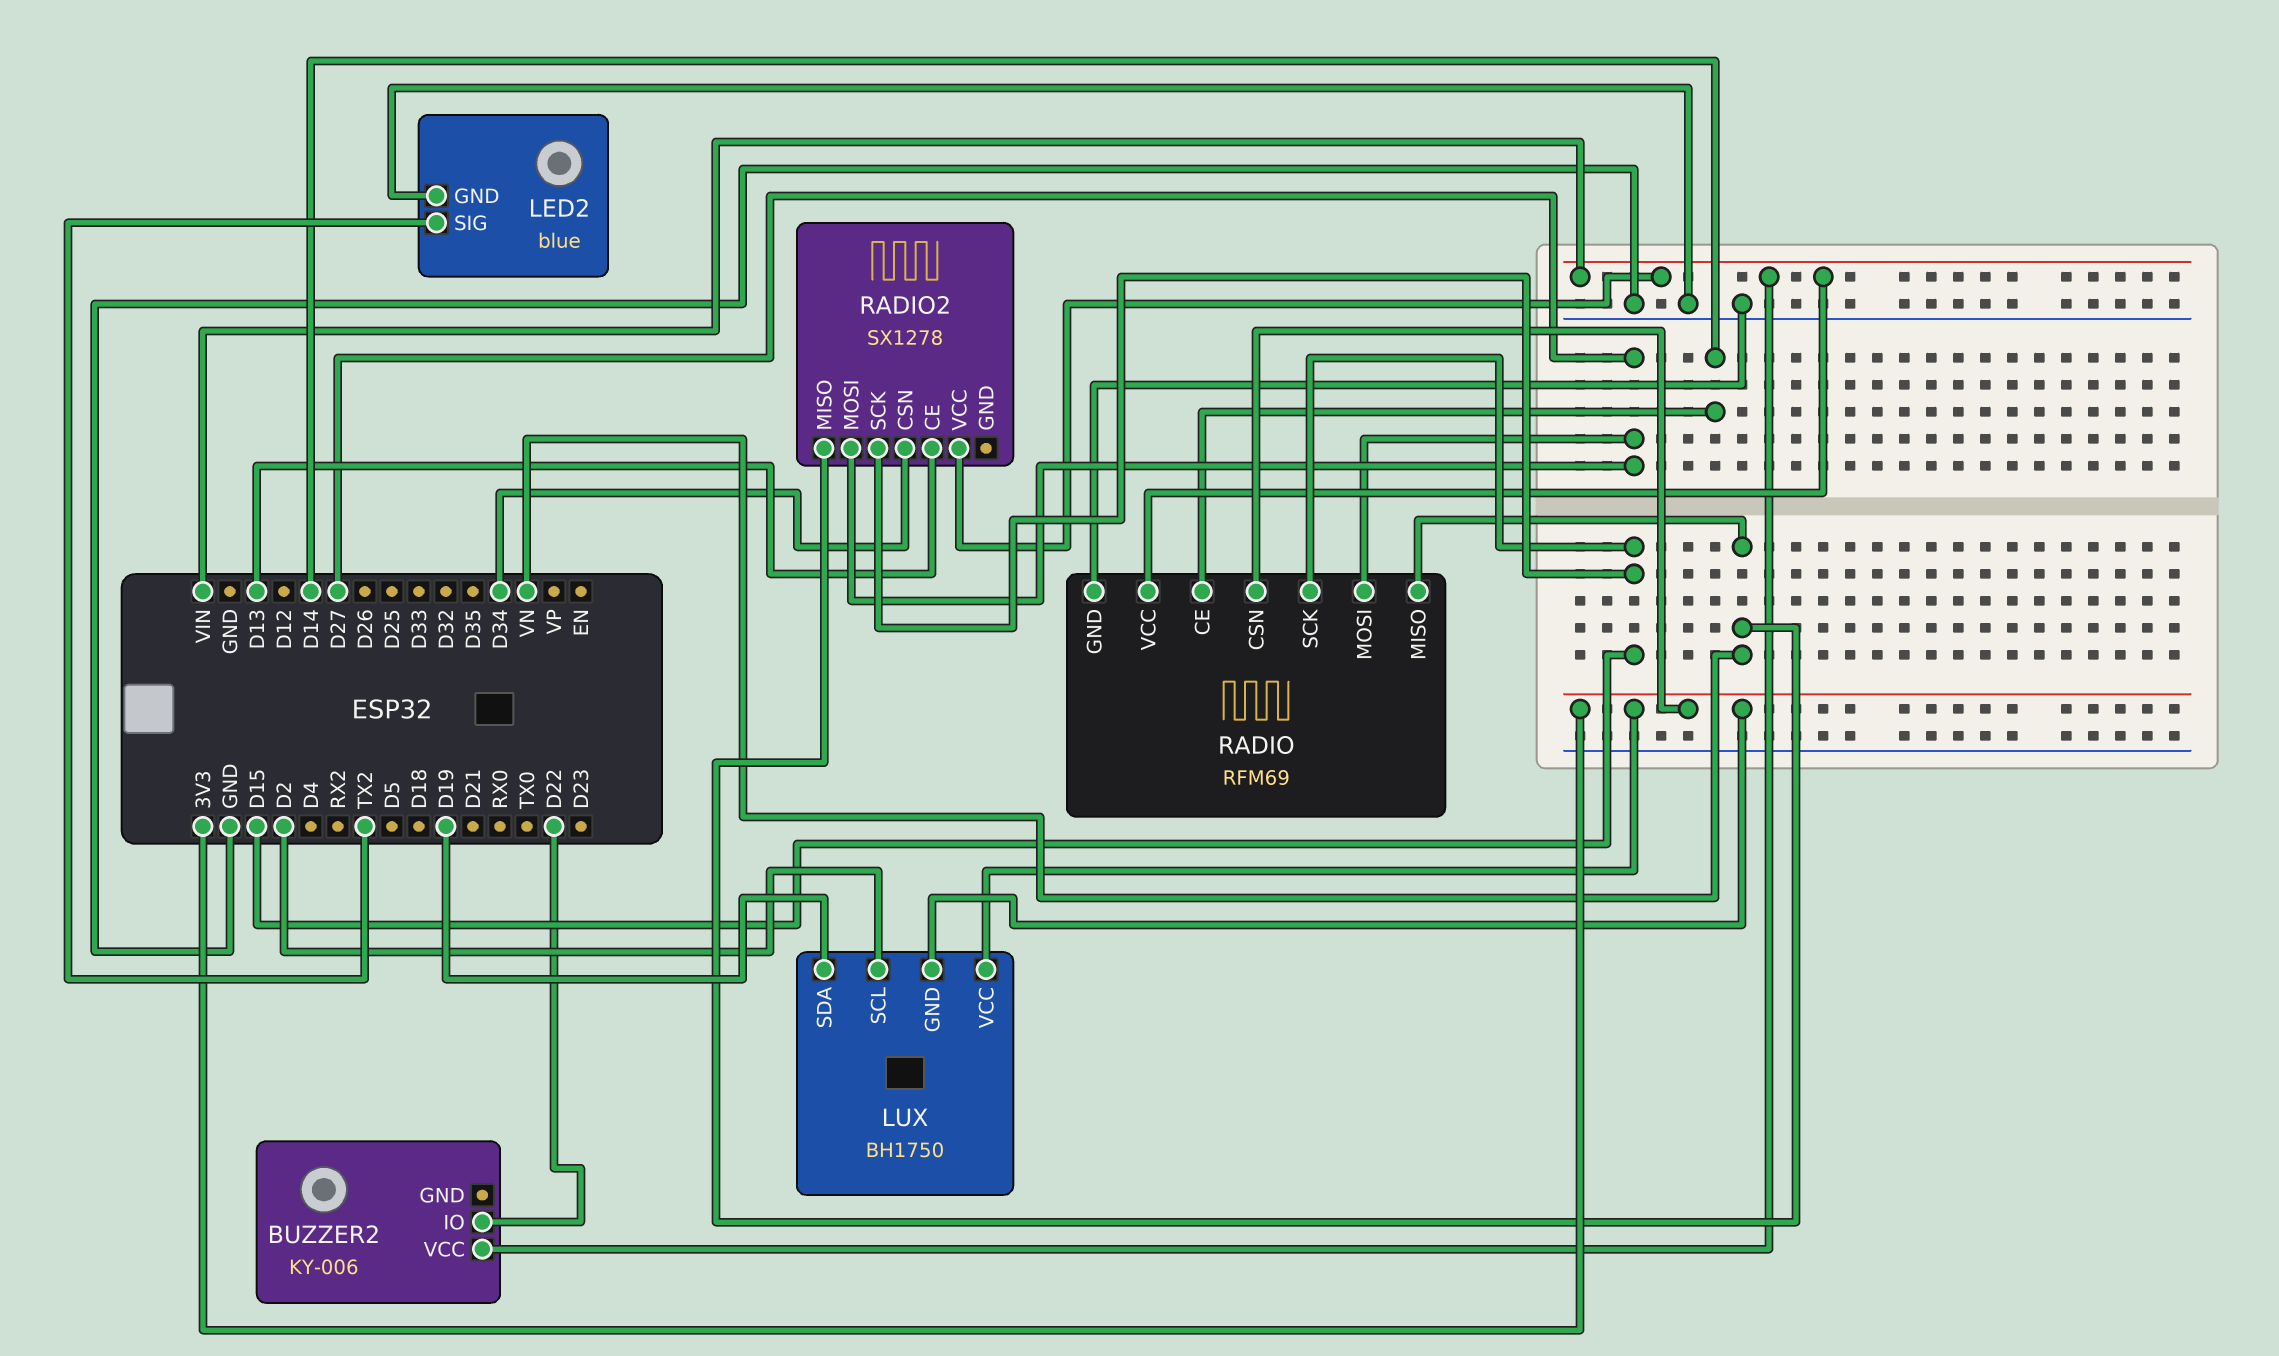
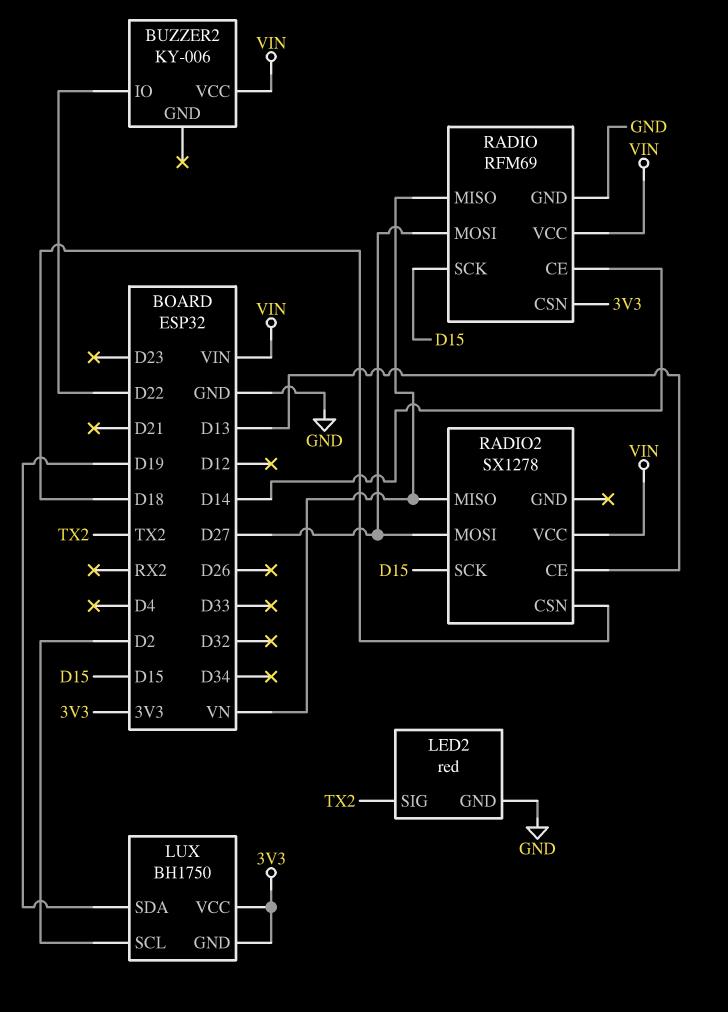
LED2: blue -> red
RADIO2 pin CSN: D34 -> D18

